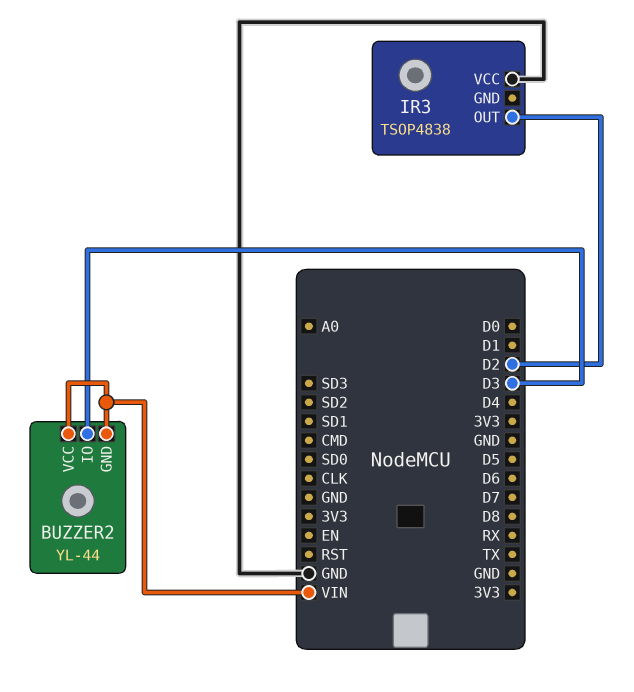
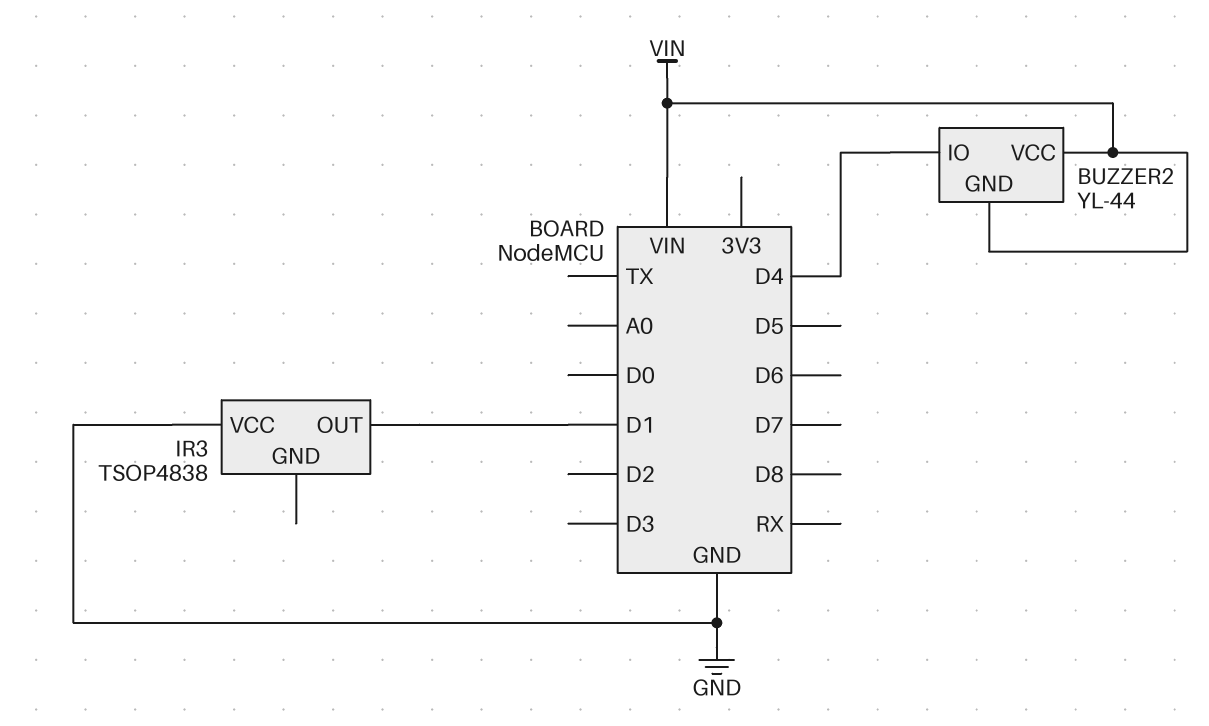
BUZZER2 pin IO: D3 -> D4
IR3 pin OUT: D2 -> D1

